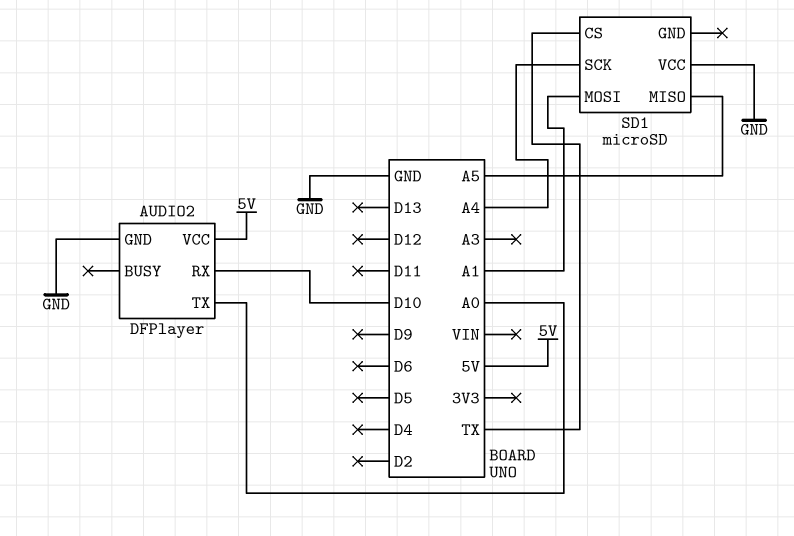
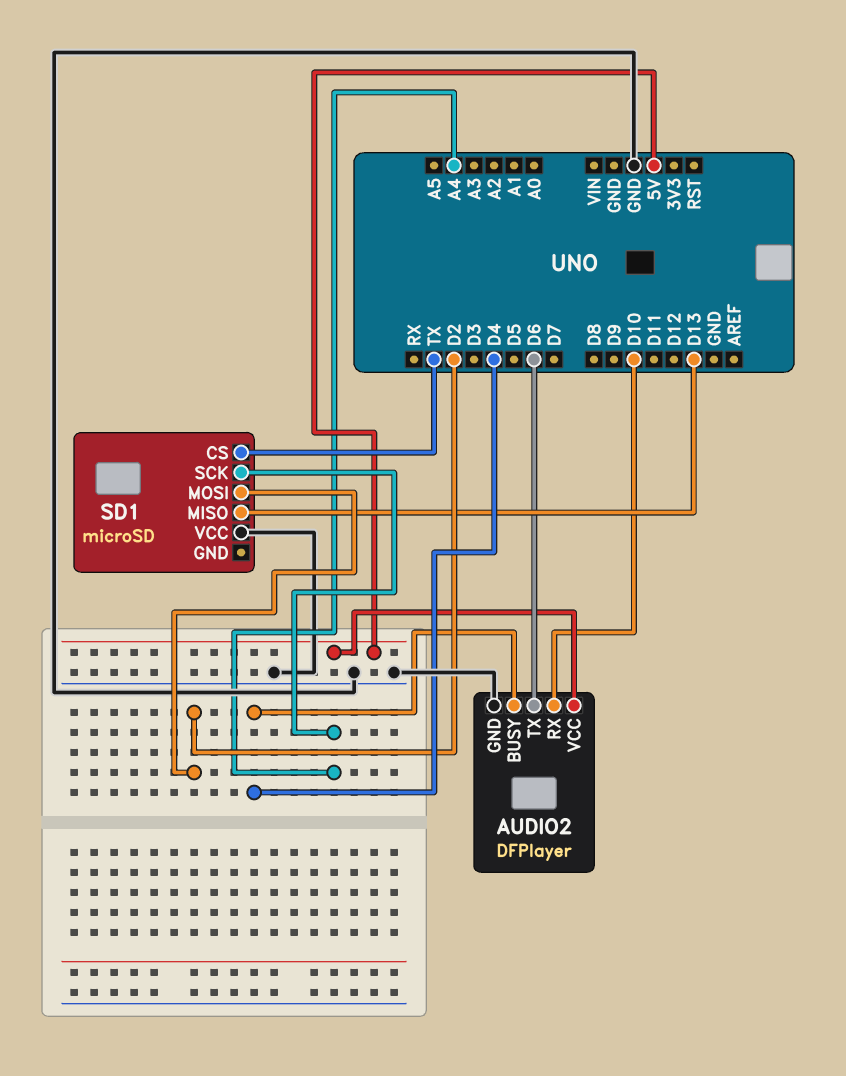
AUDIO2 pin BUSY: none -> D4
AUDIO2 pin TX: A0 -> D6
SD1 pin MISO: A5 -> D13
SD1 pin MOSI: A1 -> D2

